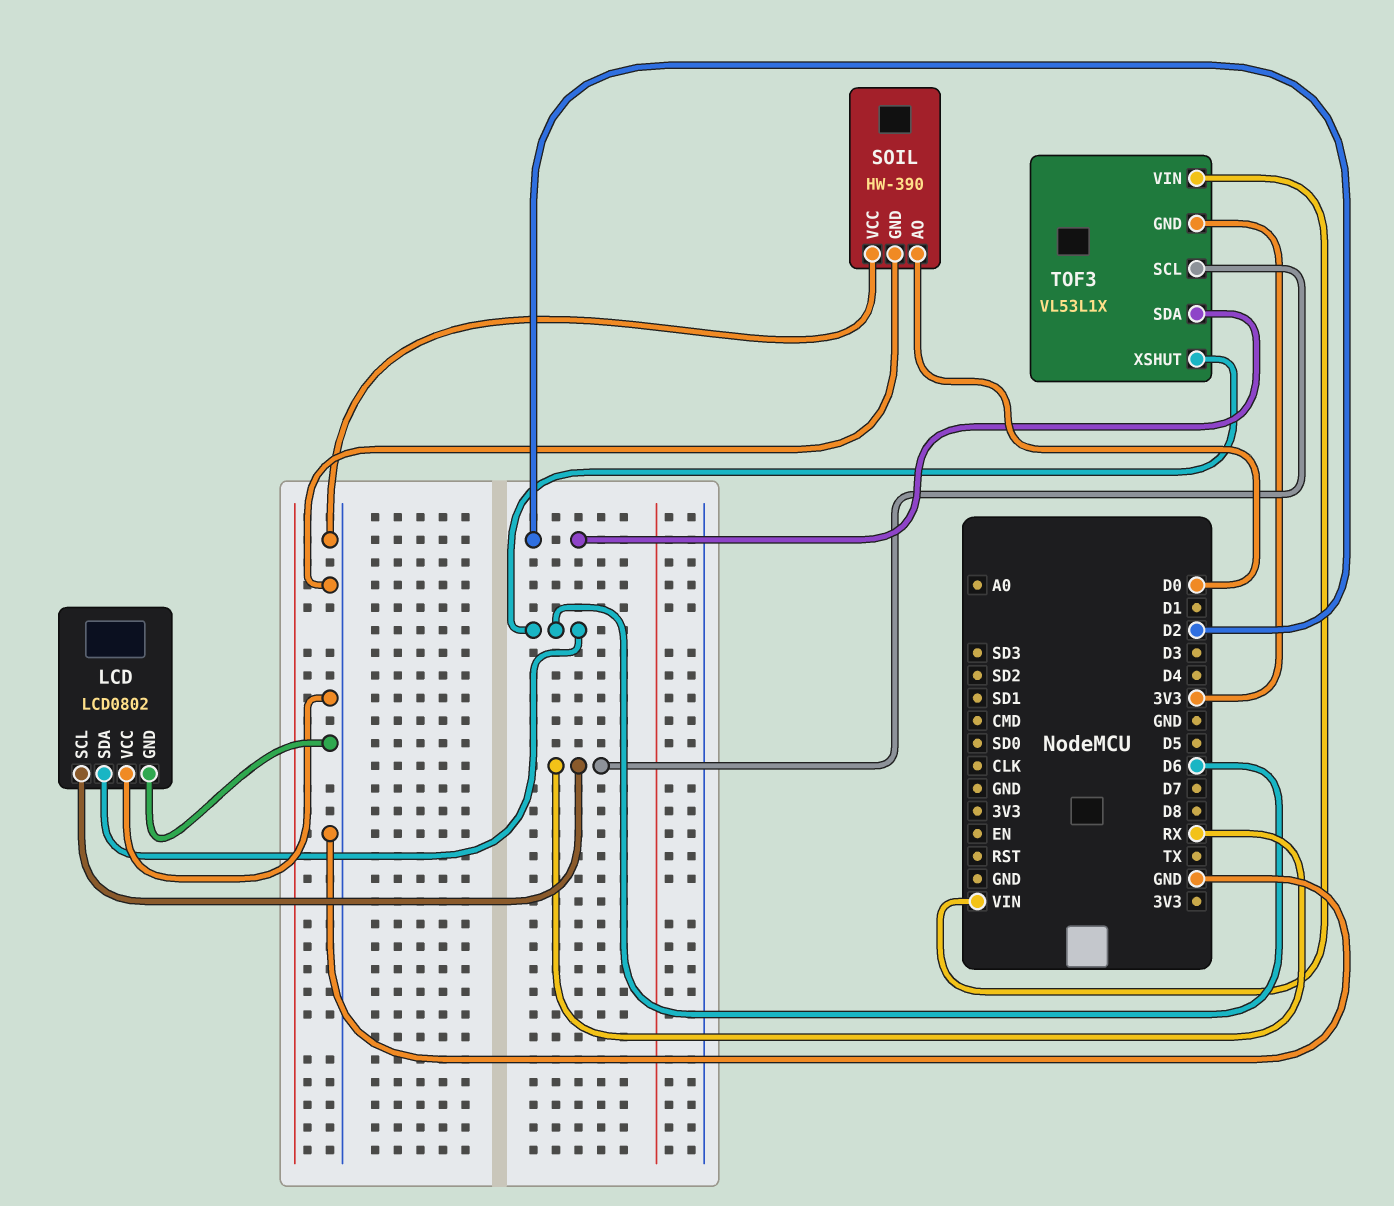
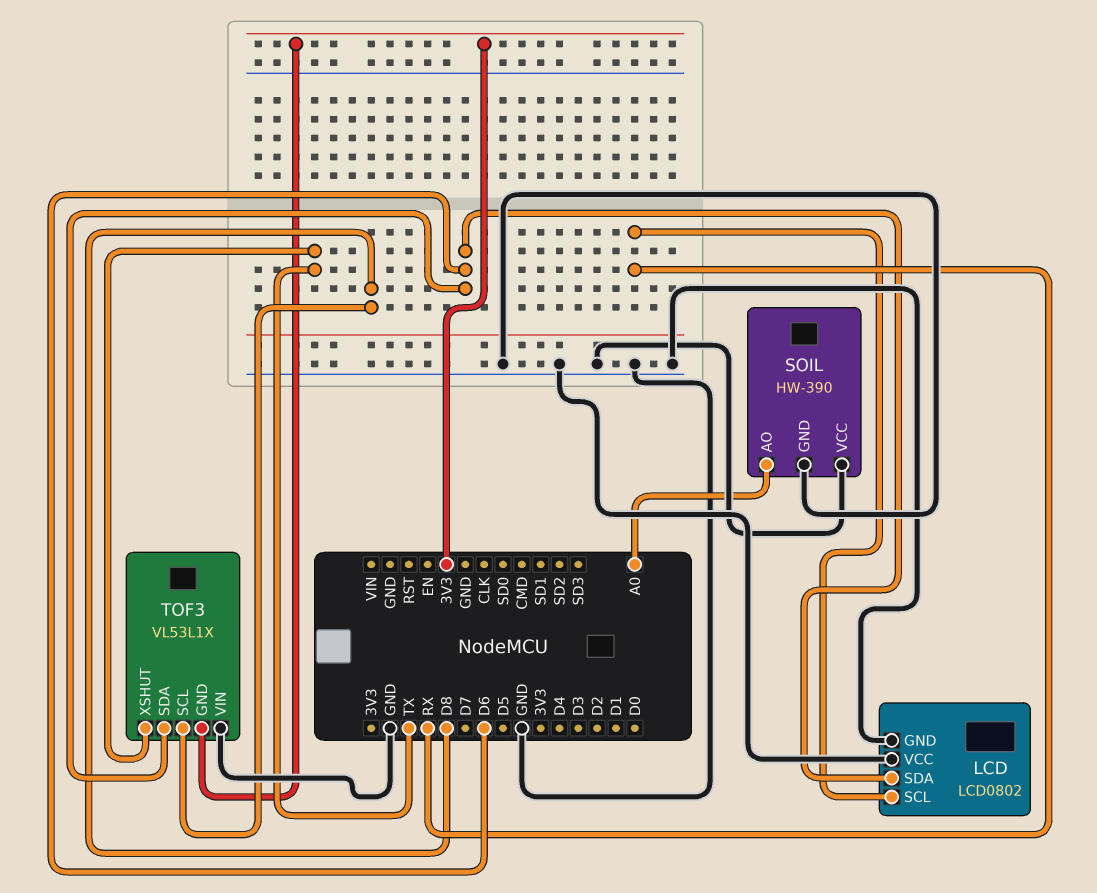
SOIL pin AO: D0 -> A0
TOF3 pin SCL: RX -> D8
TOF3 pin SDA: D2 -> D6
TOF3 pin VIN: VIN -> GND
TOF3 pin XSHUT: D6 -> TX

